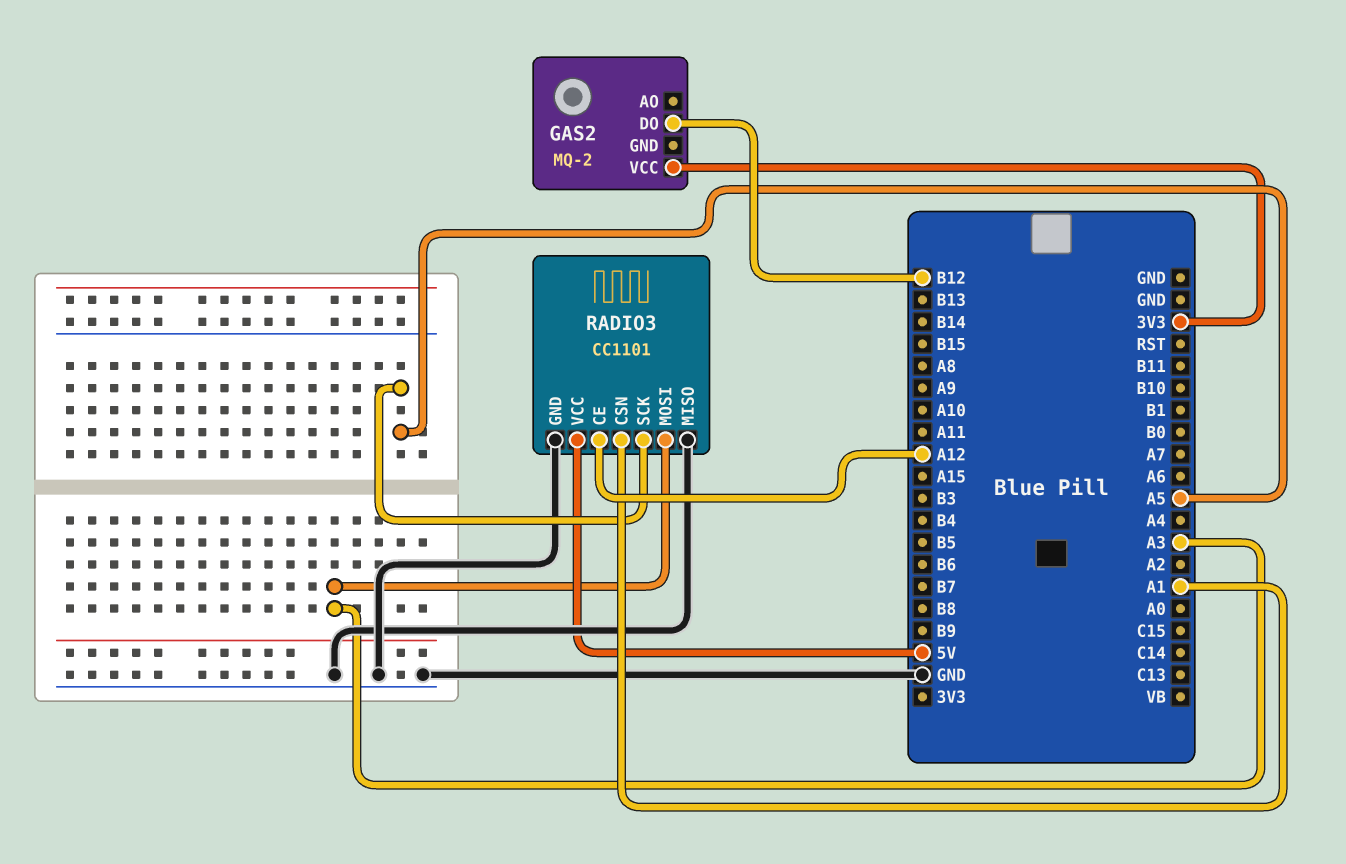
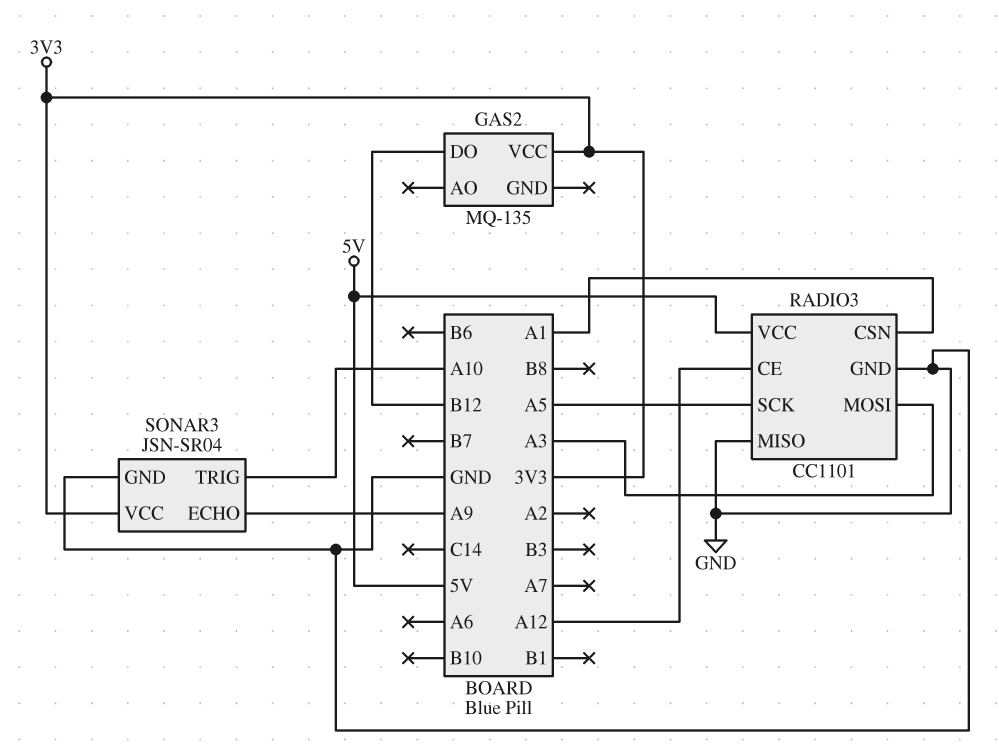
GAS2: MQ-2 -> MQ-135
SONAR3: none -> JSN-SR04
SONAR3 pin ECHO: none -> A9
SONAR3 pin GND: none -> GND
SONAR3 pin TRIG: none -> A10
SONAR3 pin VCC: none -> 3V3

